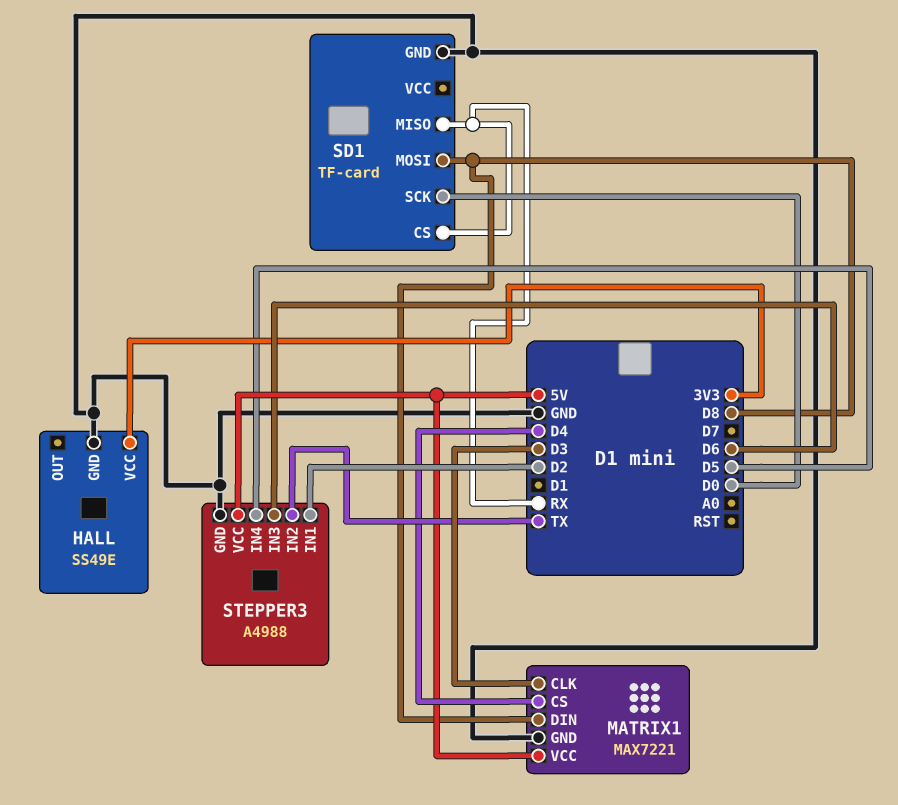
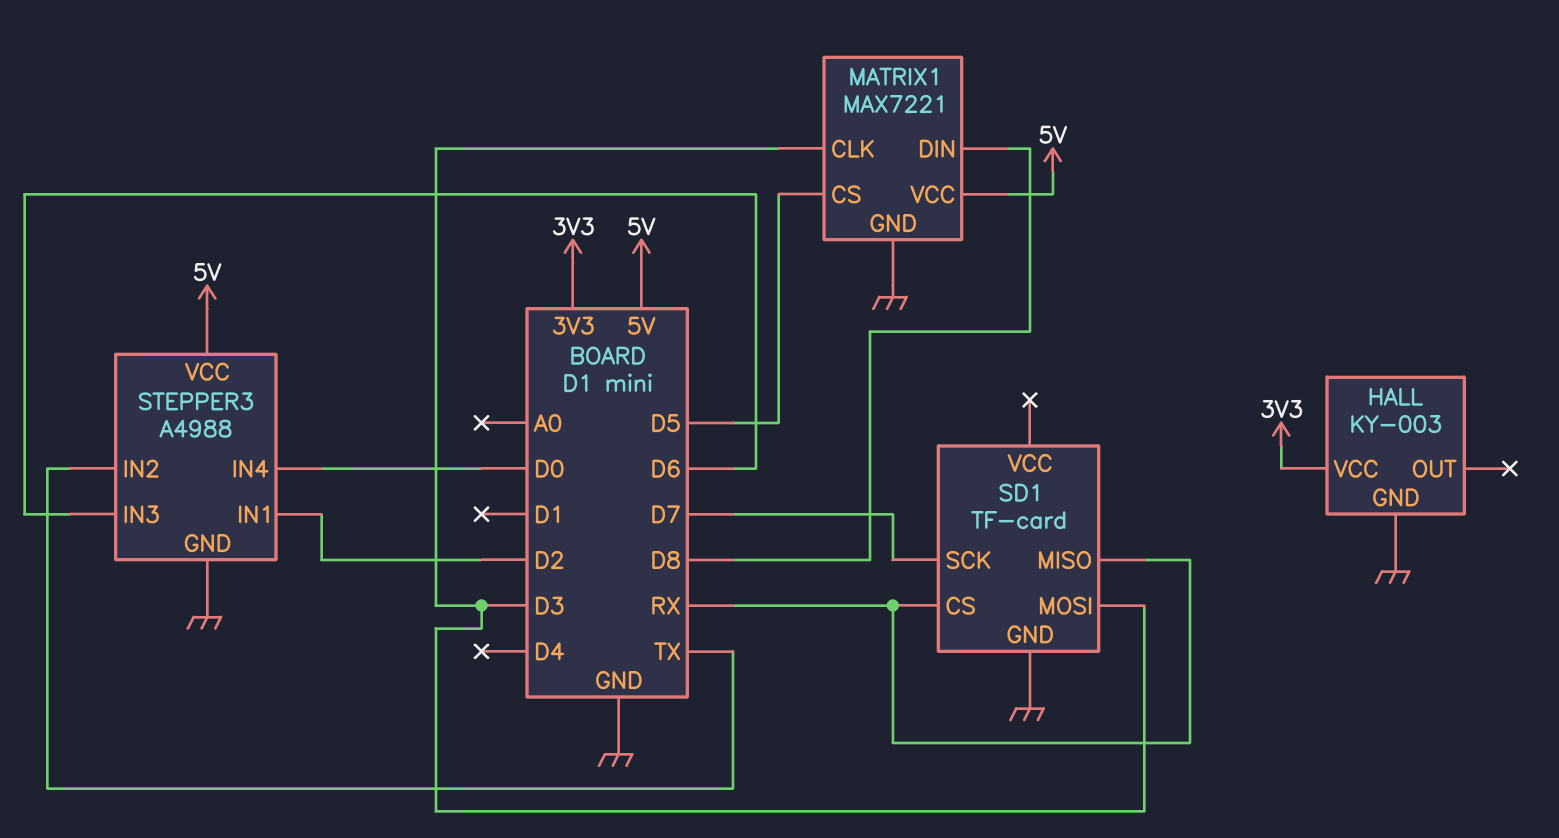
HALL: SS49E -> KY-003
MATRIX1 pin CS: D4 -> D5
SD1 pin MOSI: D8 -> D3
SD1 pin SCK: D0 -> D7
STEPPER3 pin IN4: D5 -> D0

